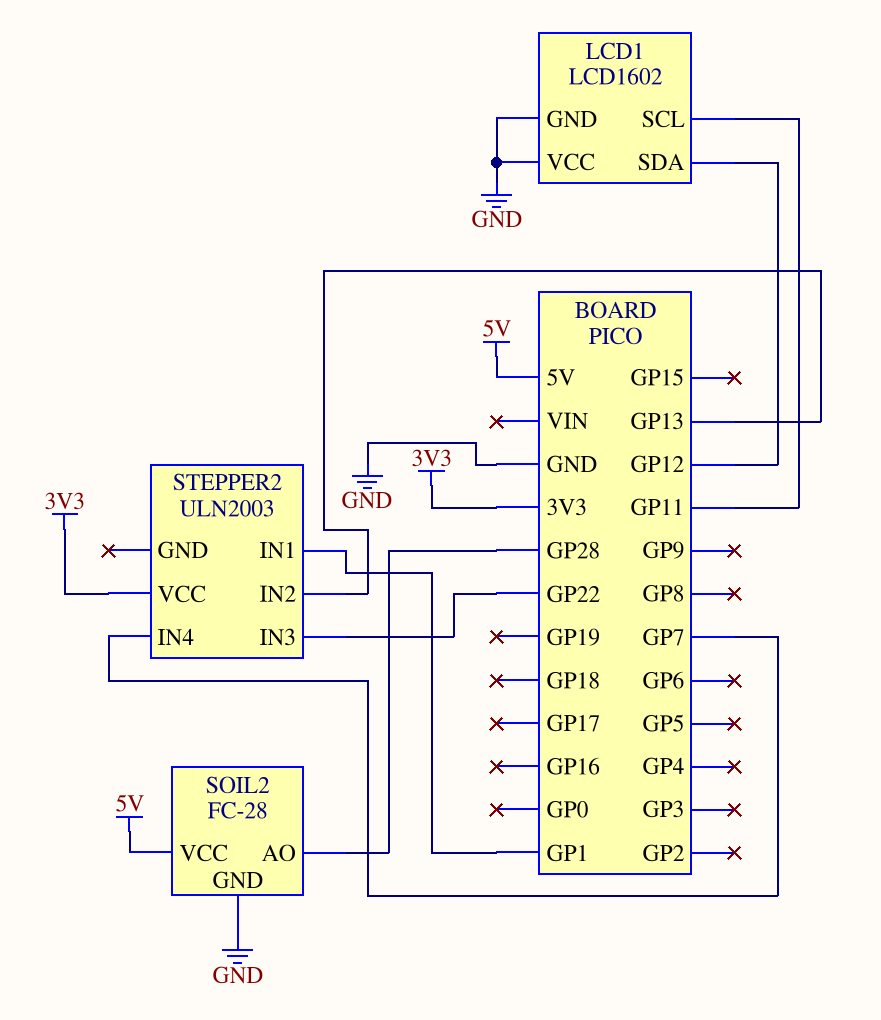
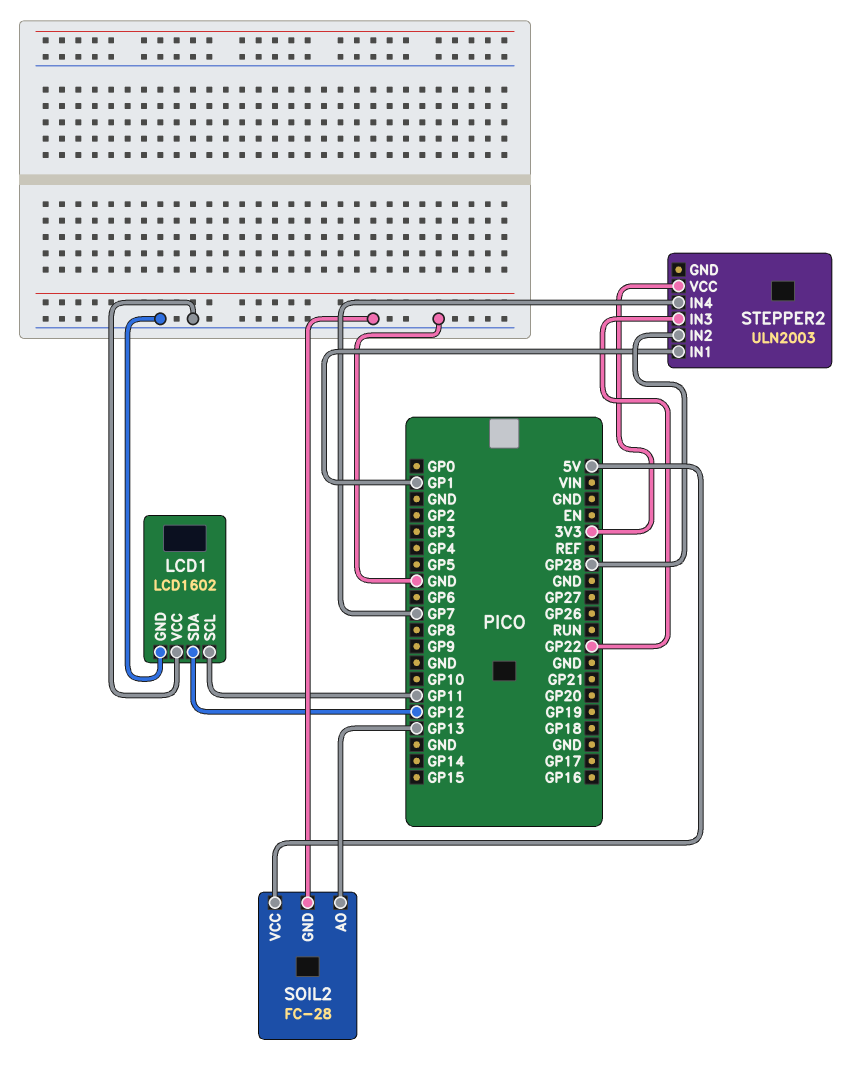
SOIL2 pin AO: GP28 -> GP13
STEPPER2 pin IN2: GP13 -> GP28

